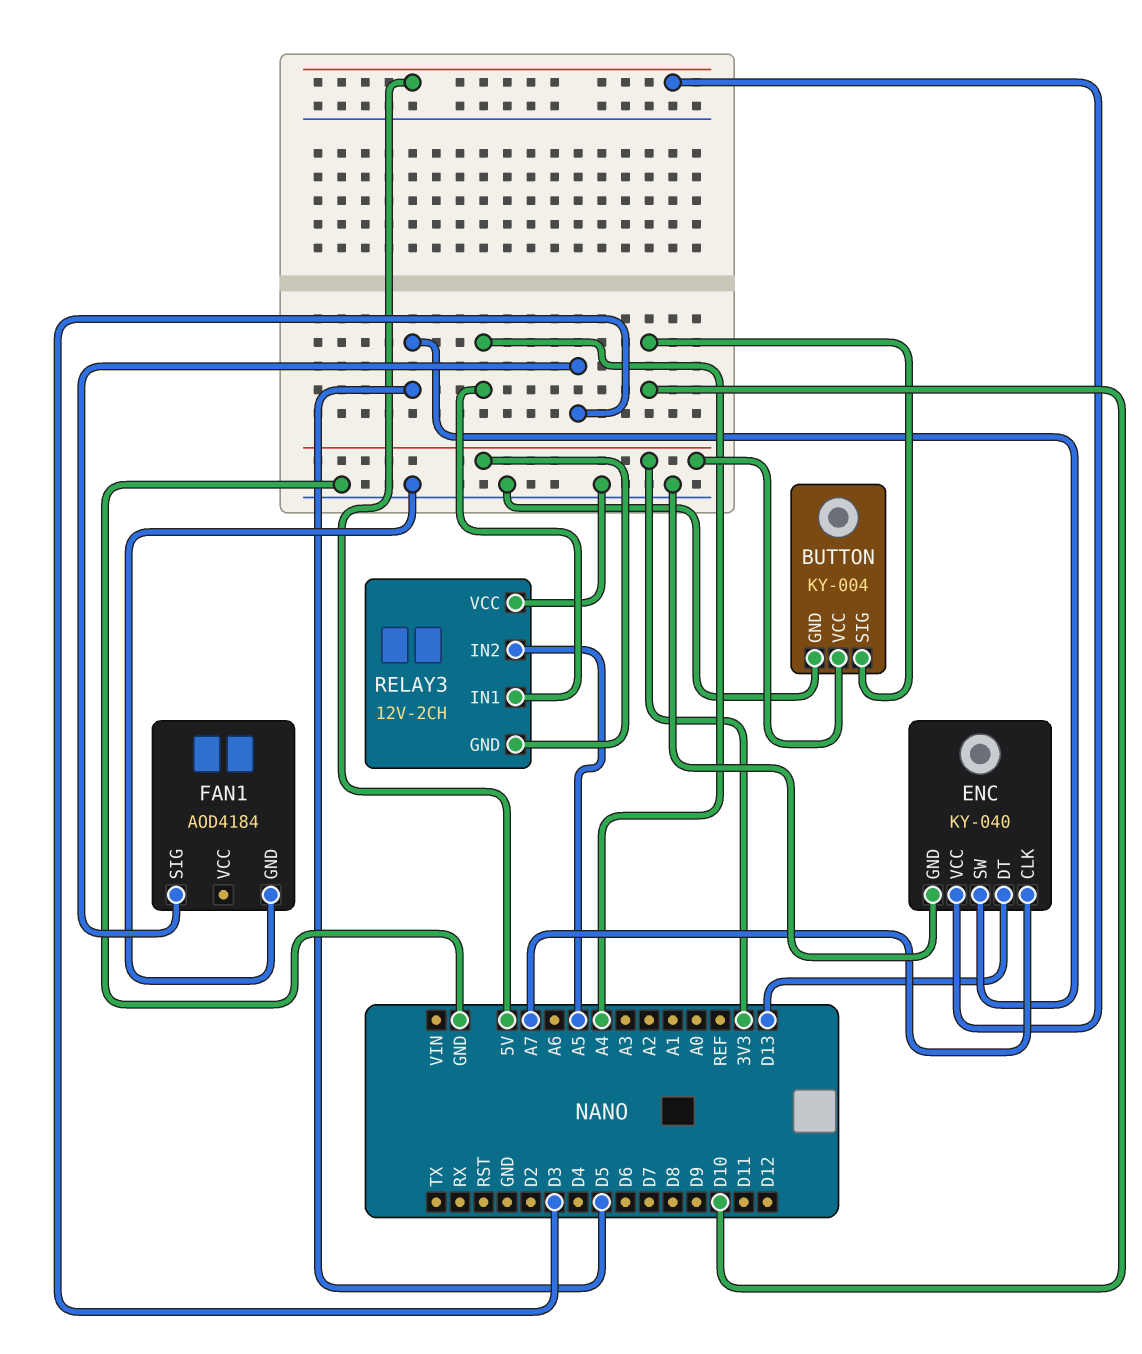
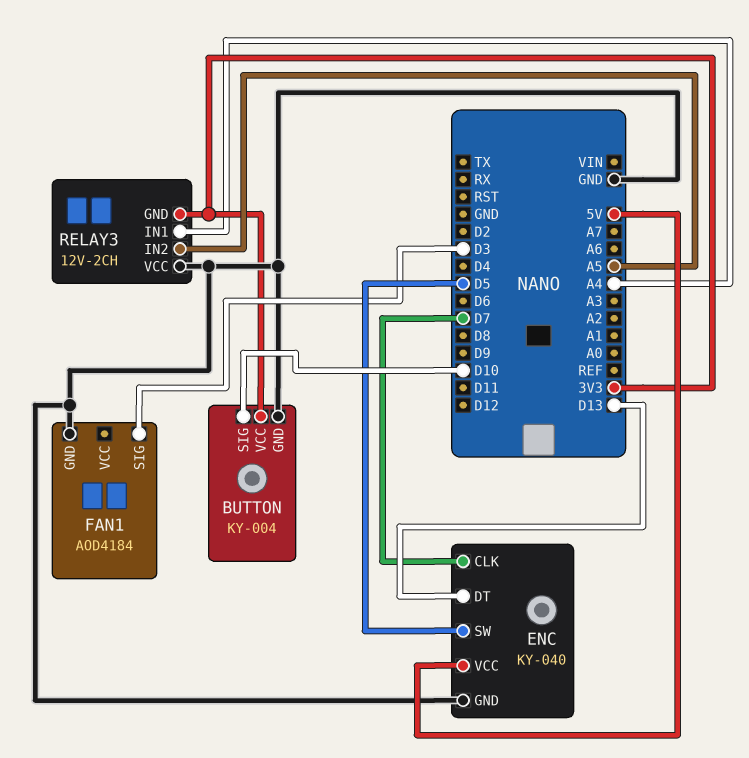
ENC pin CLK: A7 -> D7

